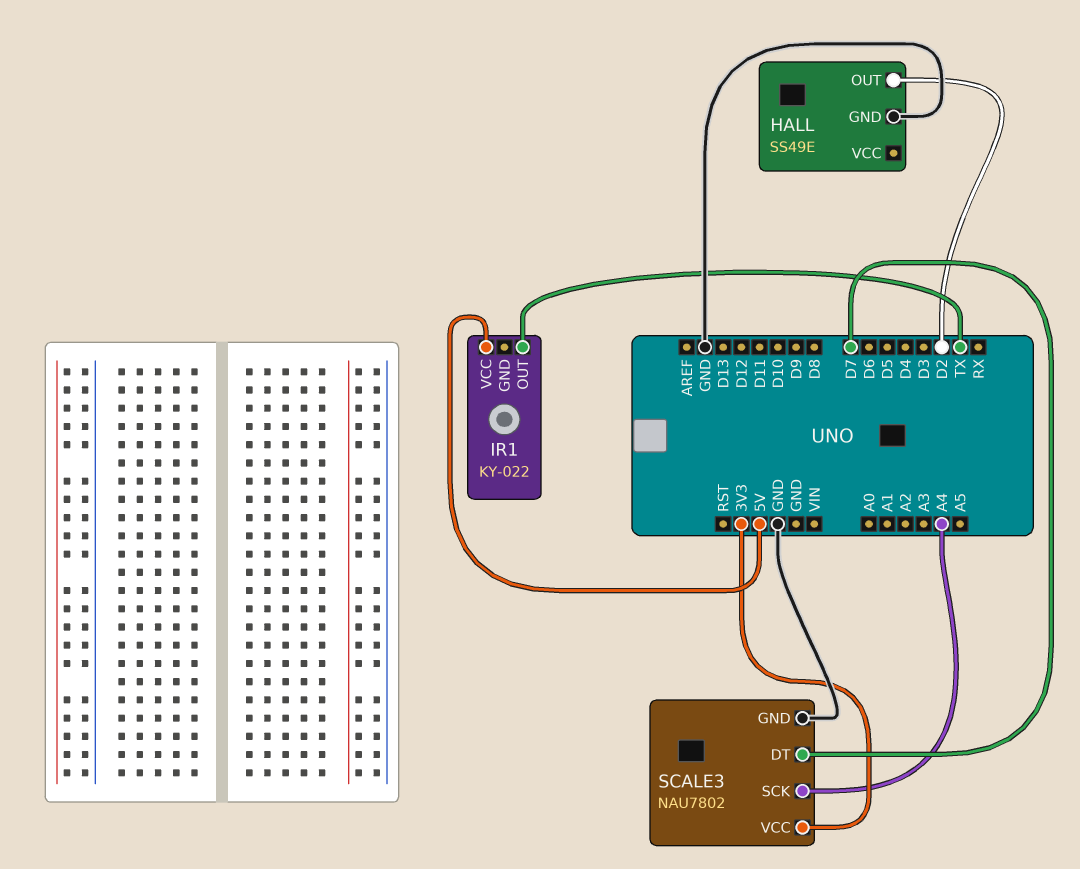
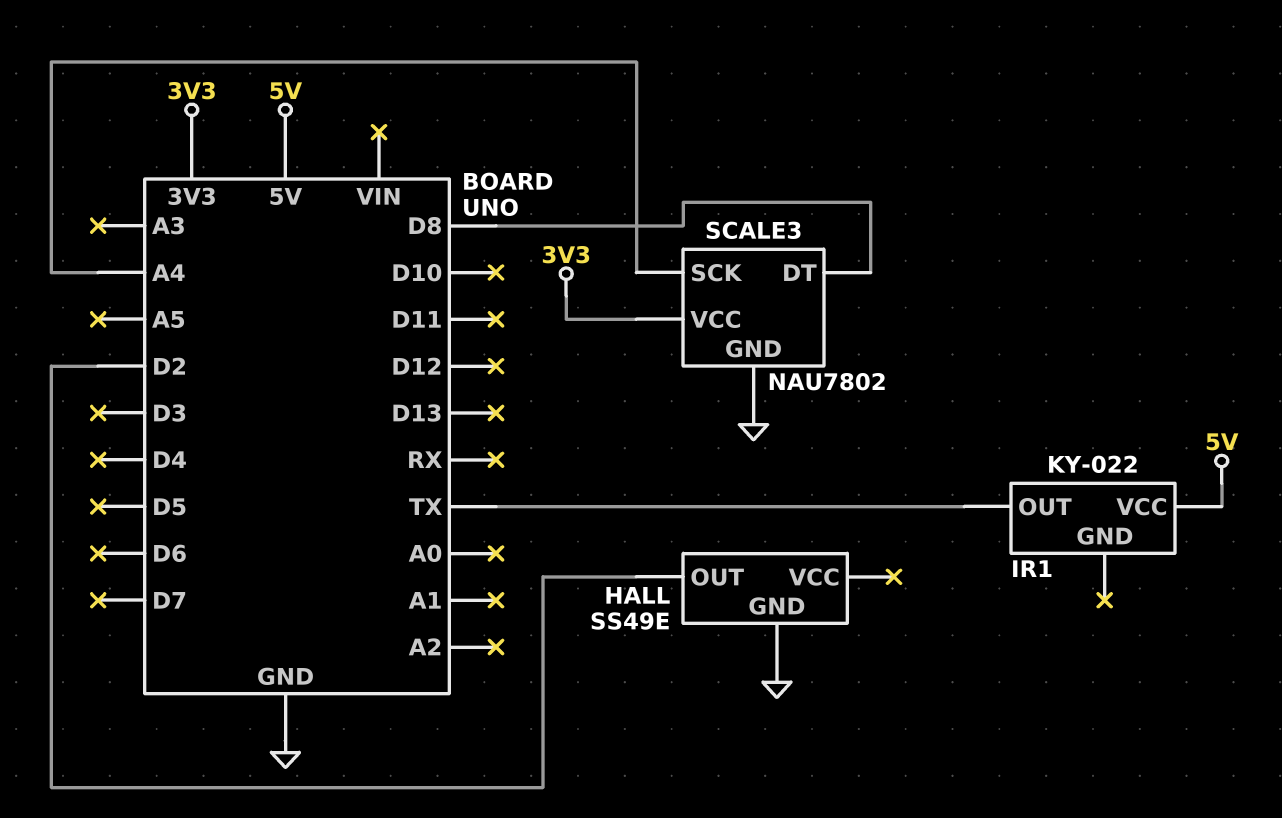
SCALE3 pin DT: D7 -> D8

